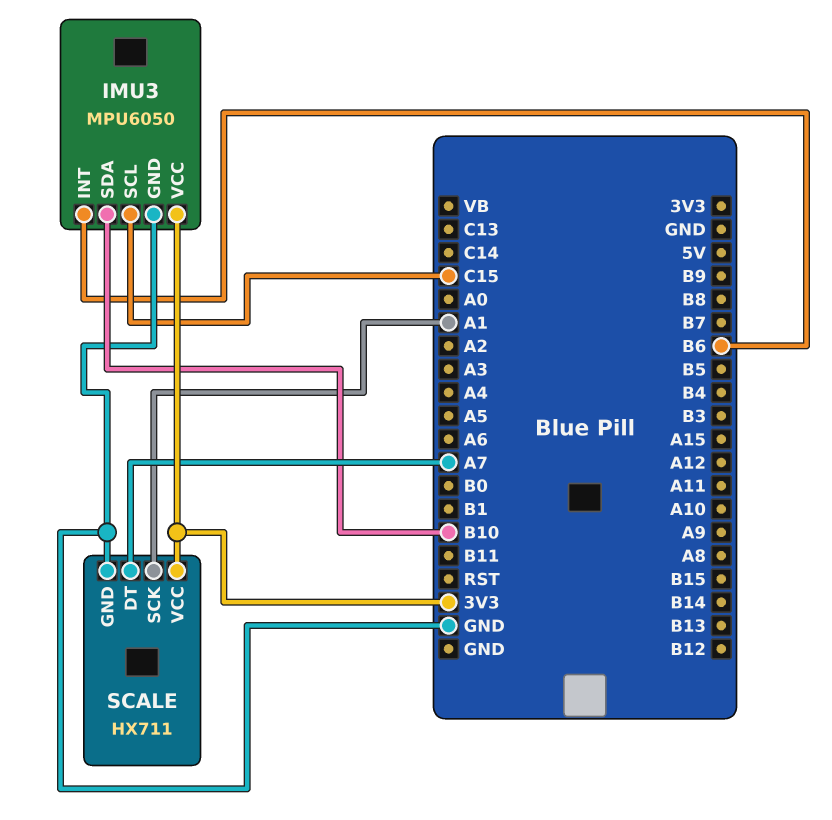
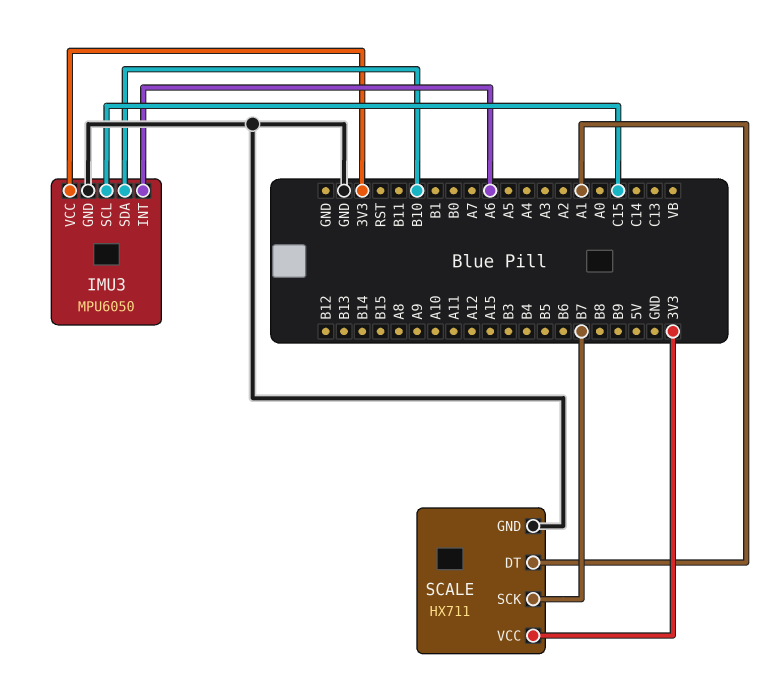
IMU3 pin INT: B6 -> A6
SCALE pin DT: A7 -> A1
SCALE pin SCK: A1 -> B7

